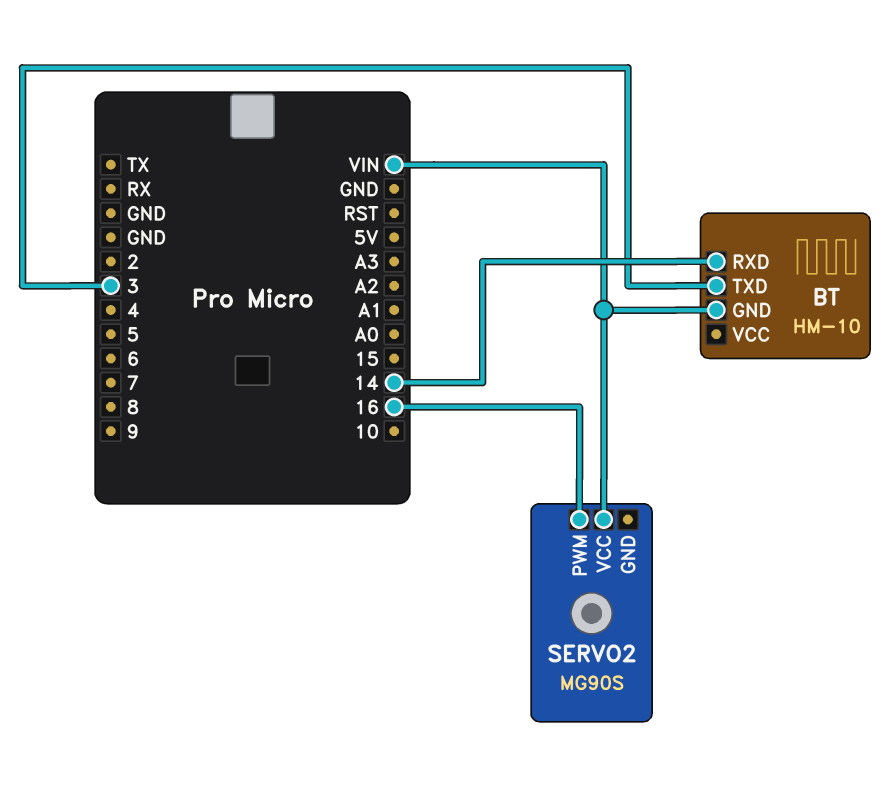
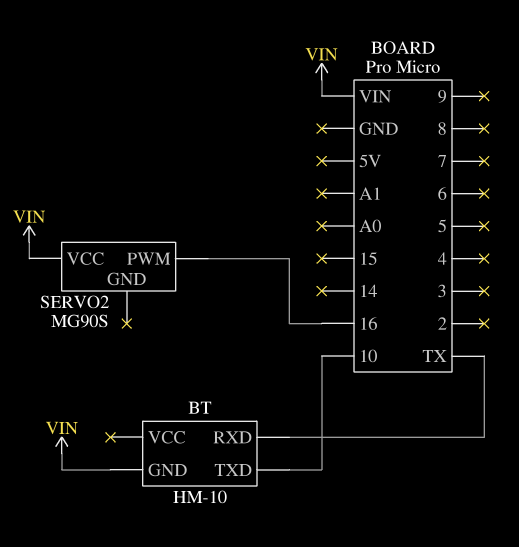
BT pin RXD: 14 -> TX
BT pin TXD: 3 -> 10

